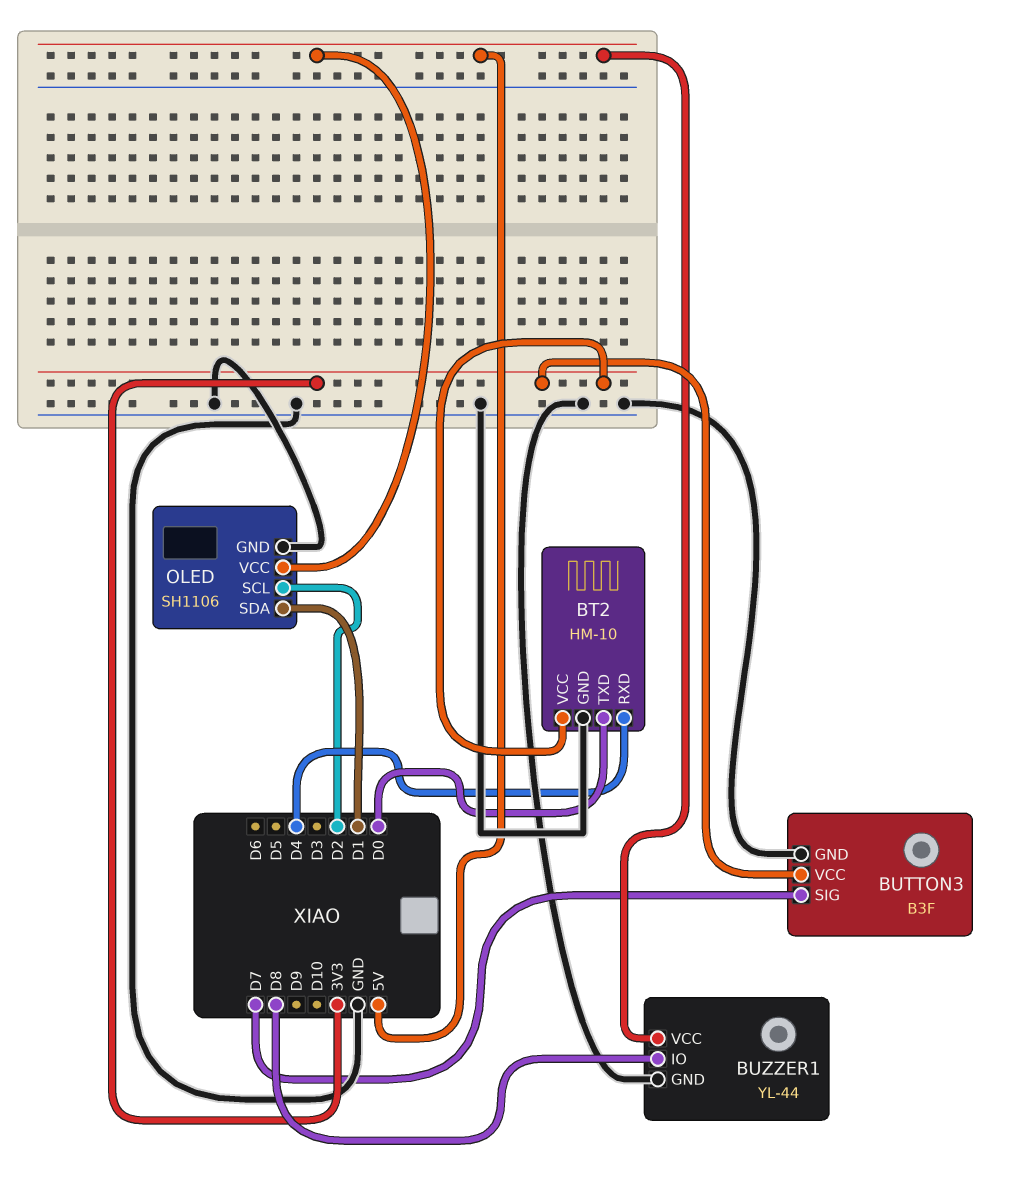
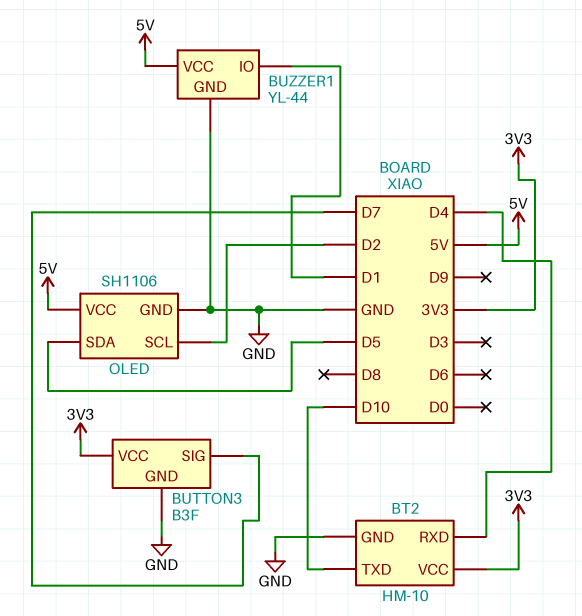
BT2 pin TXD: D0 -> D10
BUZZER1 pin IO: D8 -> D1
OLED pin SDA: D1 -> D5

